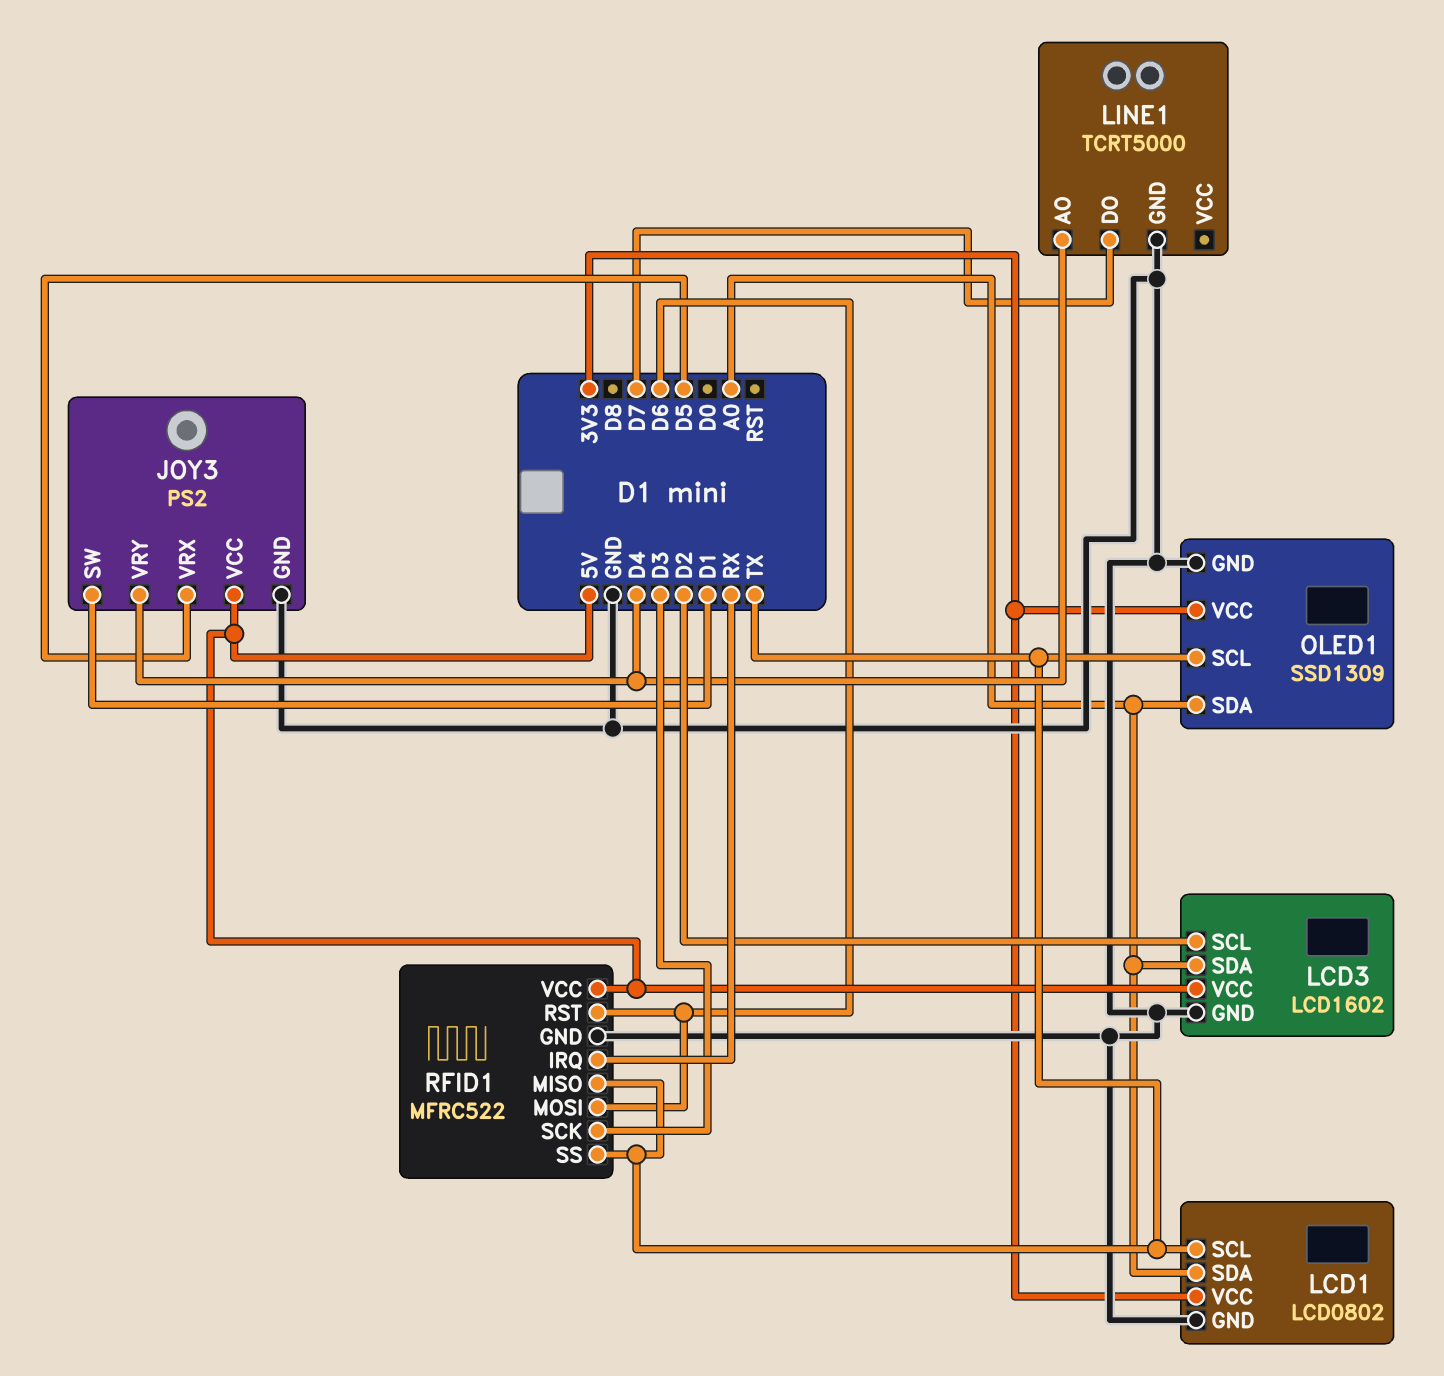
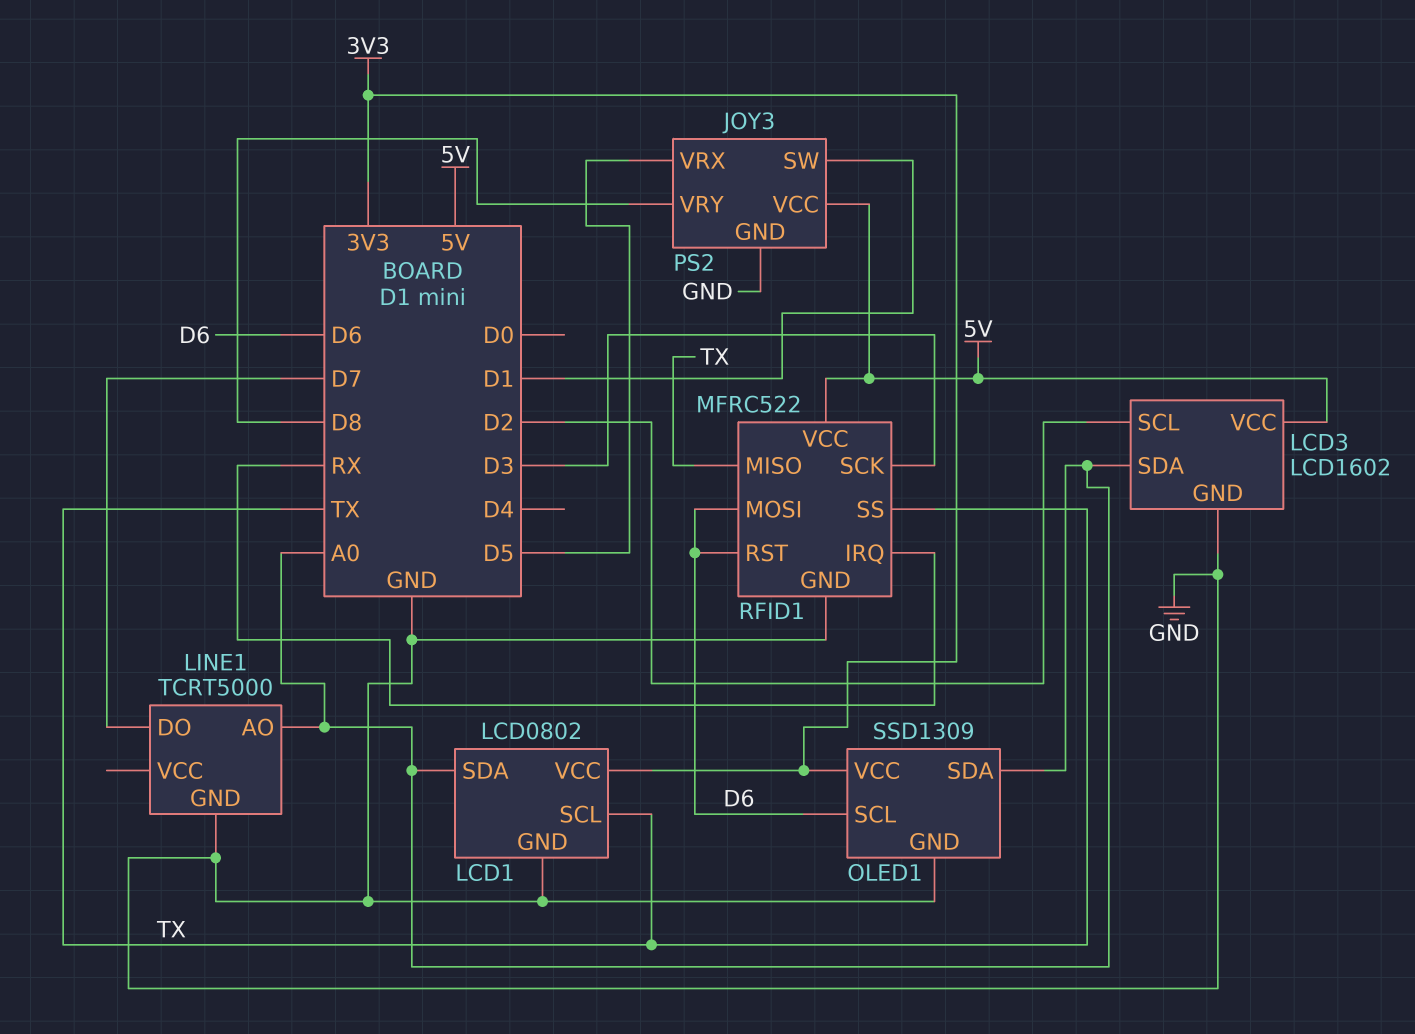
JOY3 pin VRY: D4 -> D8
LINE1 pin AO: D4 -> A0
OLED1 pin SCL: TX -> D6

